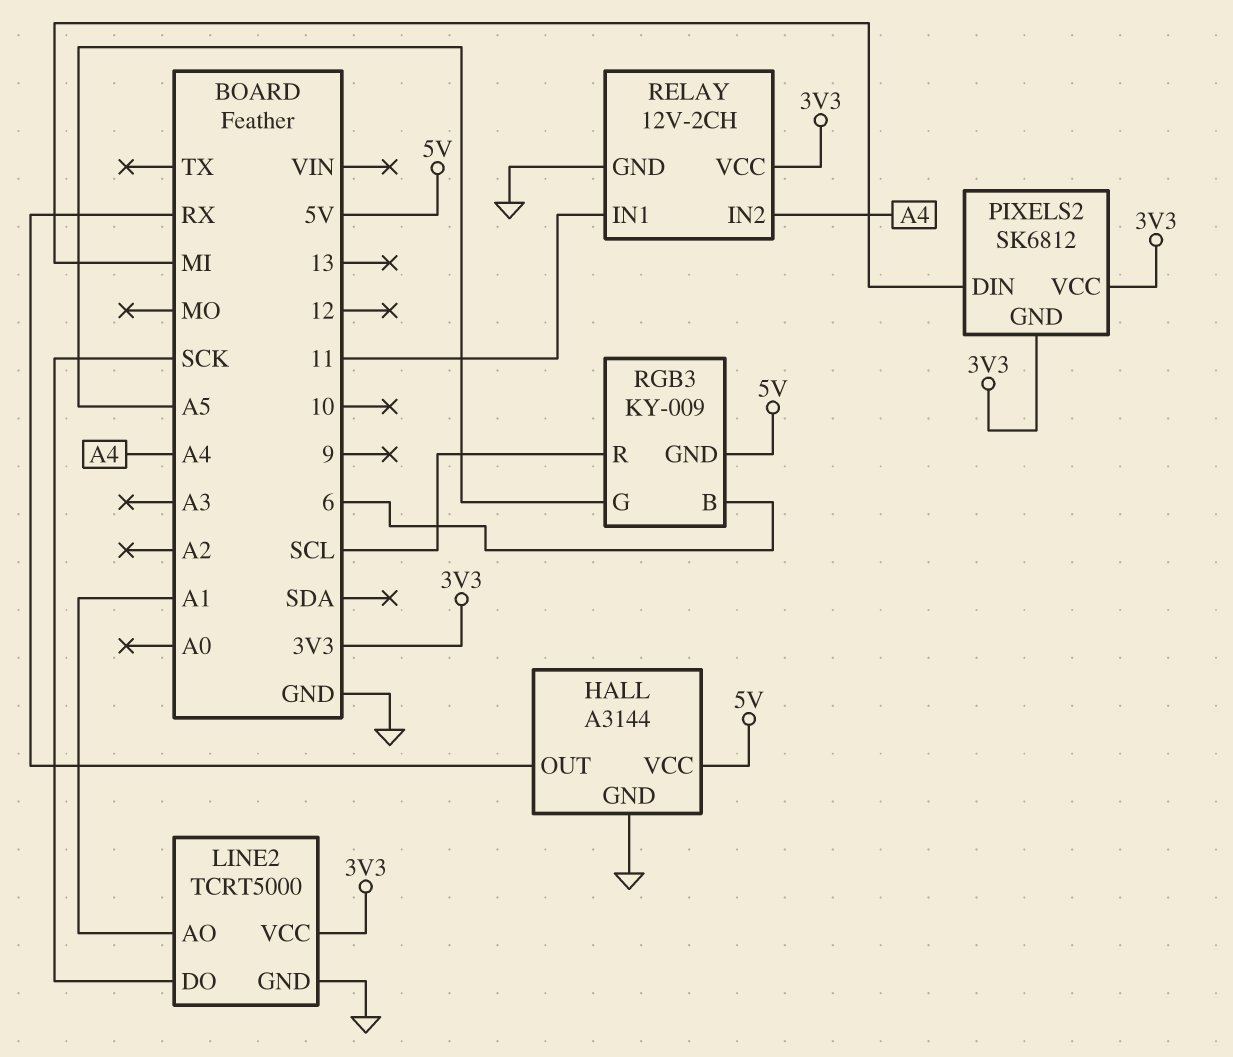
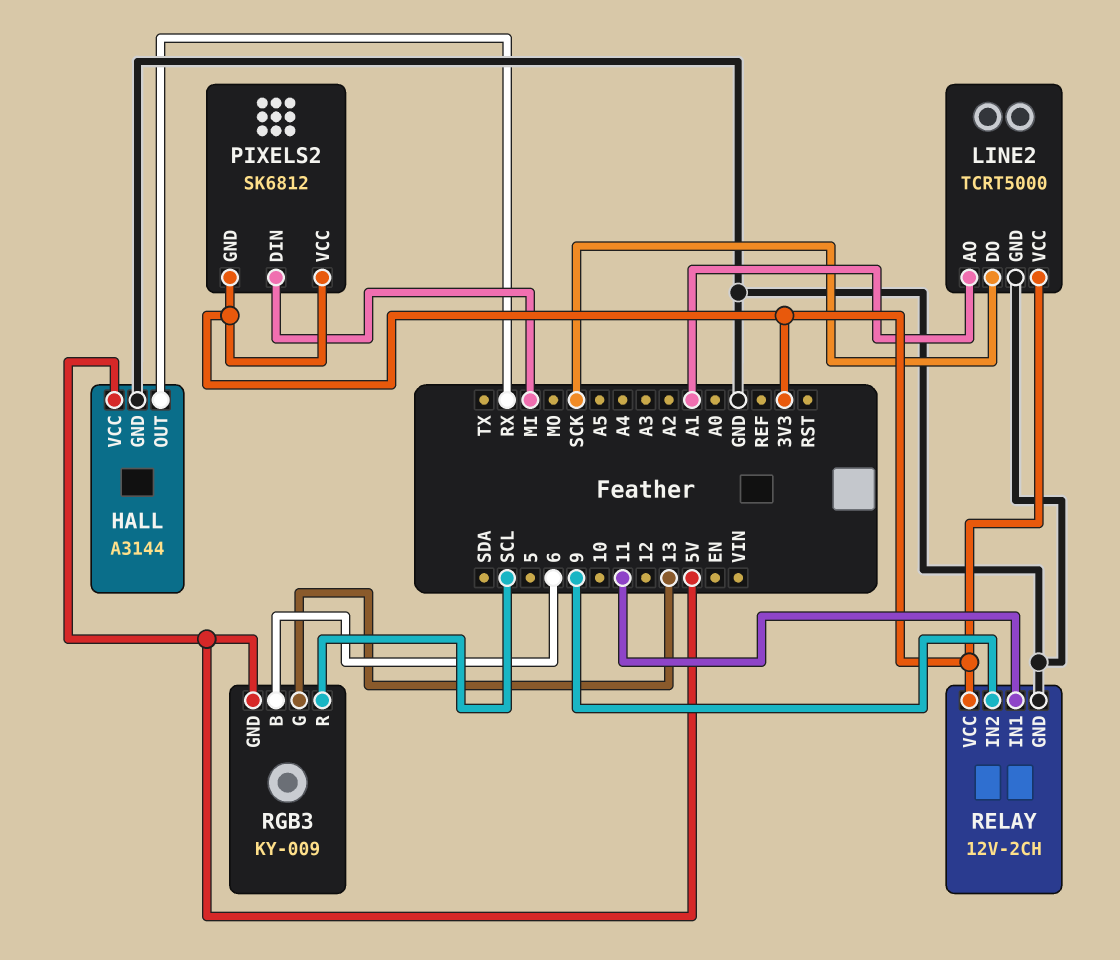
RELAY pin IN2: A4 -> 9
RGB3 pin G: A5 -> 13

